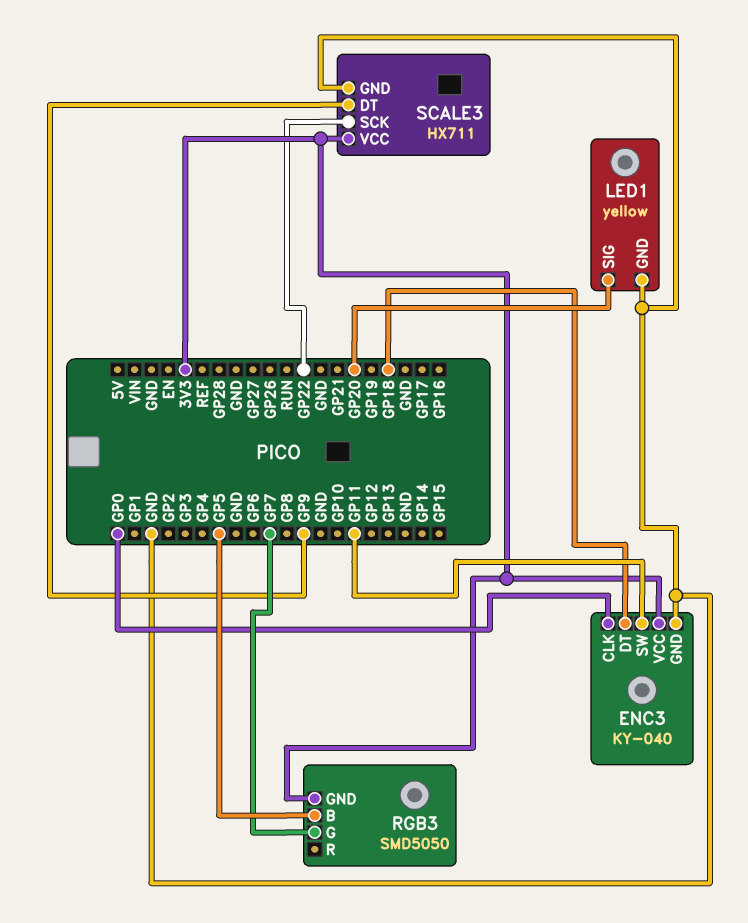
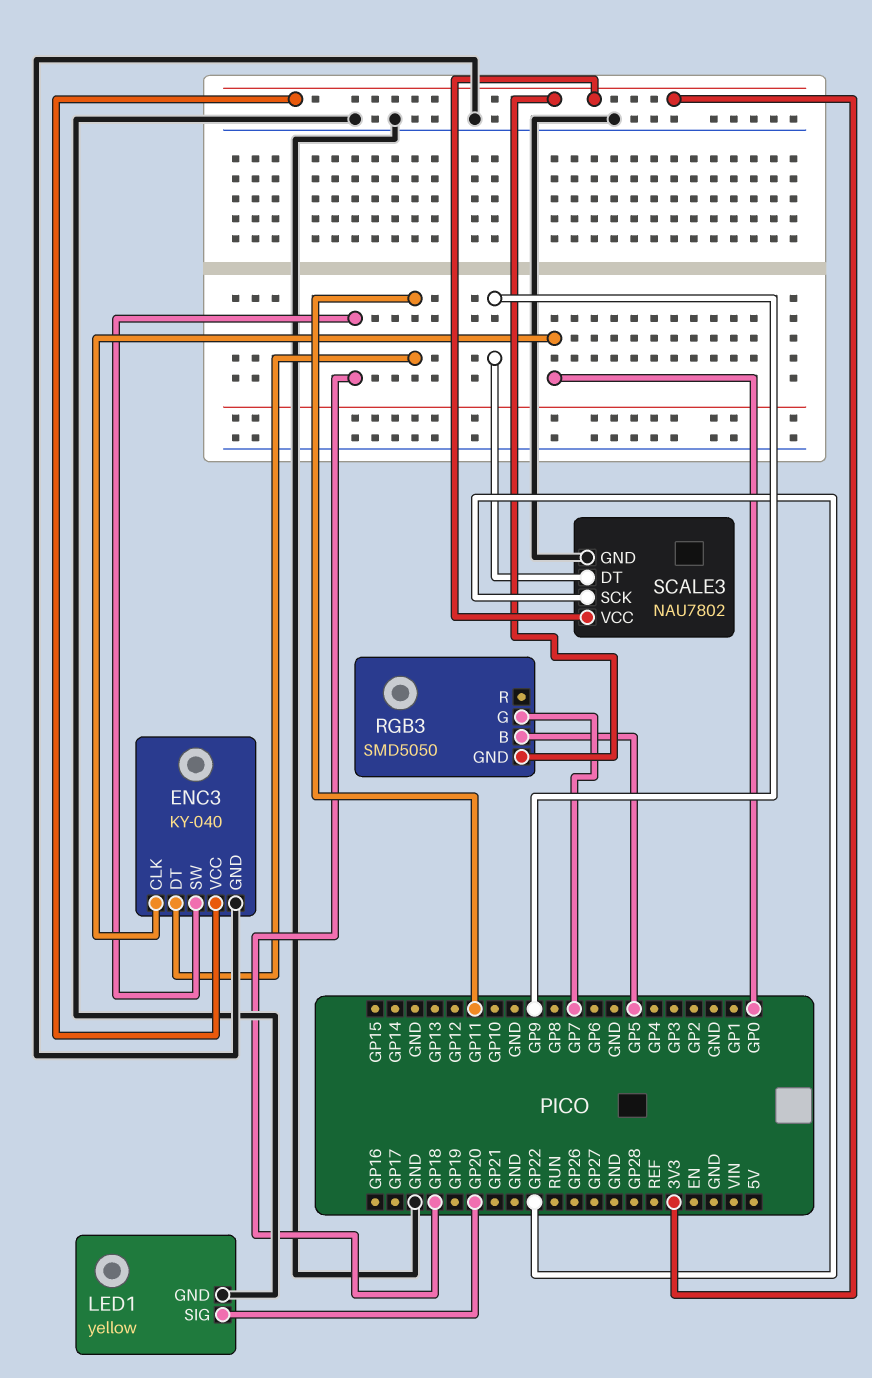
ENC3 pin DT: GP18 -> GP11
ENC3 pin SW: GP11 -> GP18
SCALE3: HX711 -> NAU7802

